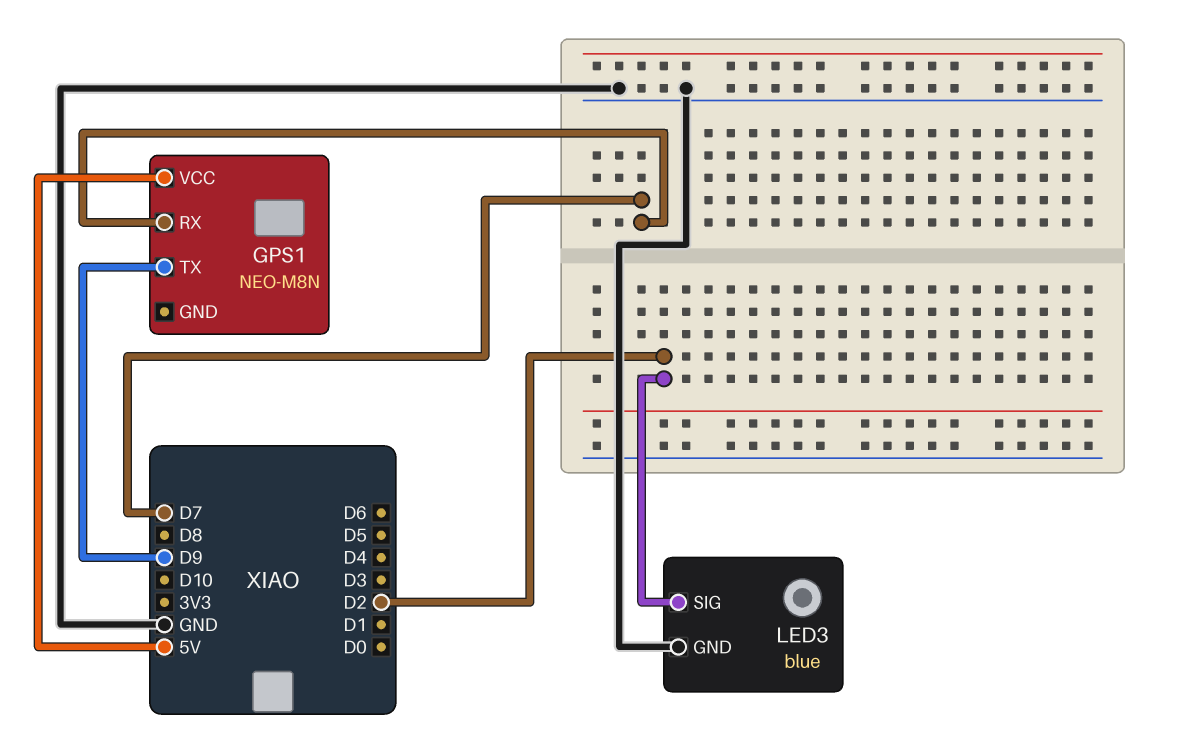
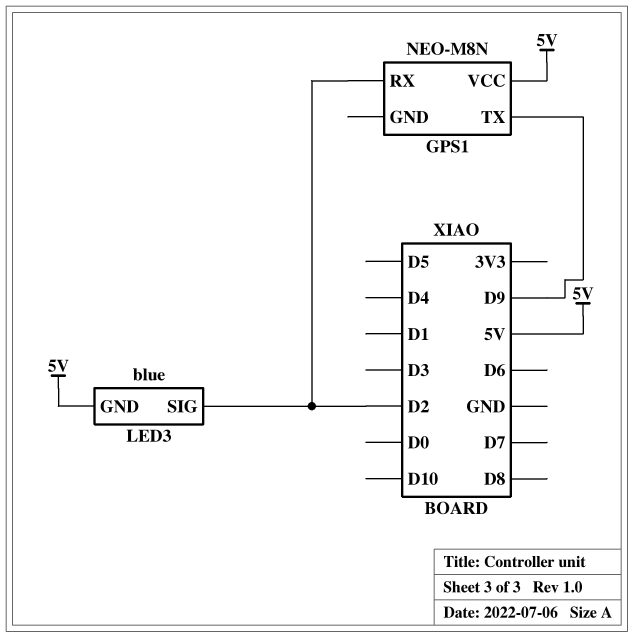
GPS1 pin RX: D7 -> D2
LED3 pin GND: GND -> 5V

